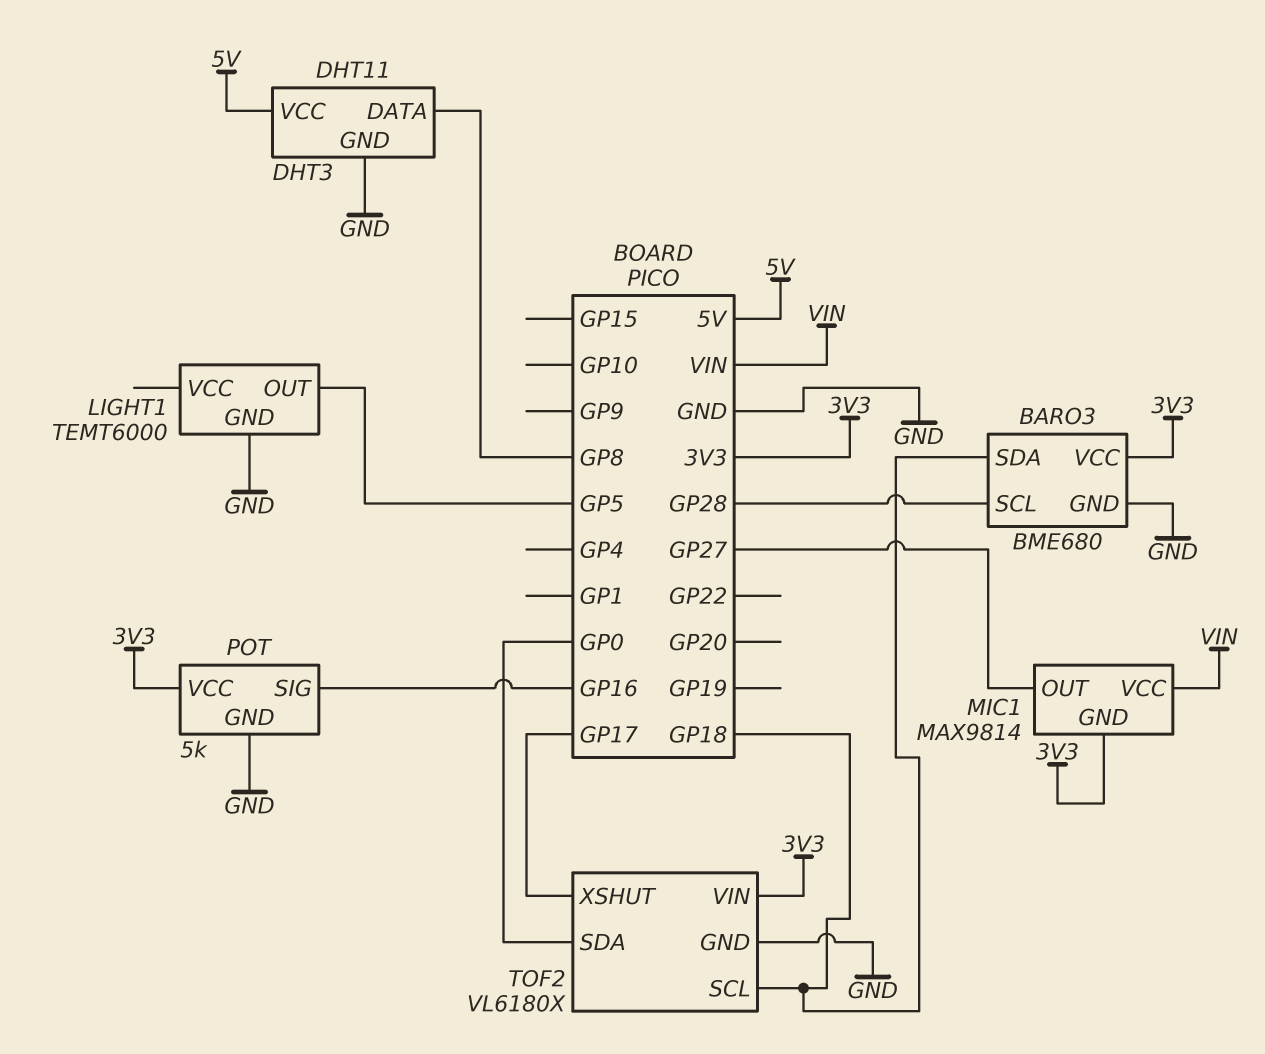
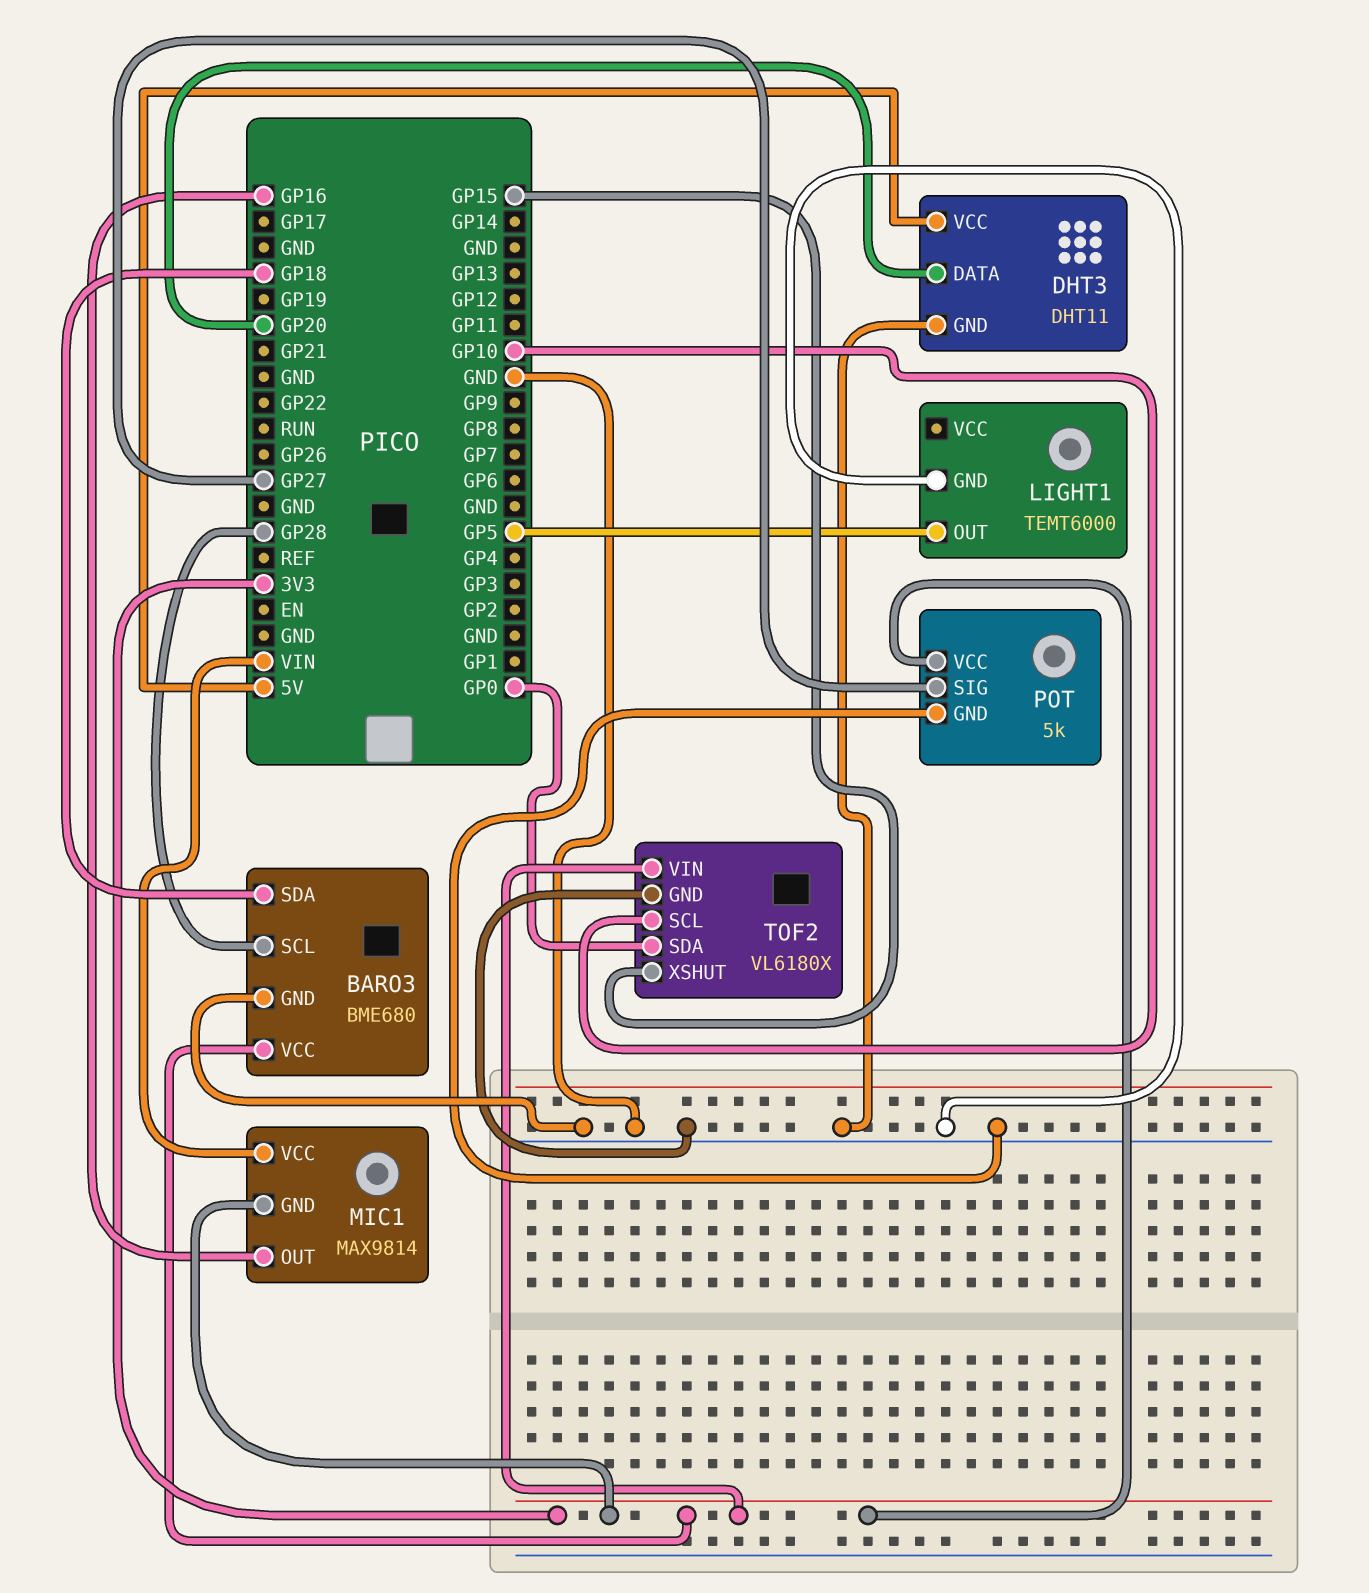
DHT3 pin DATA: GP8 -> GP20
MIC1 pin OUT: GP27 -> GP16
POT pin SIG: GP16 -> GP27
TOF2 pin SCL: GP18 -> GP10
TOF2 pin XSHUT: GP17 -> GP15

